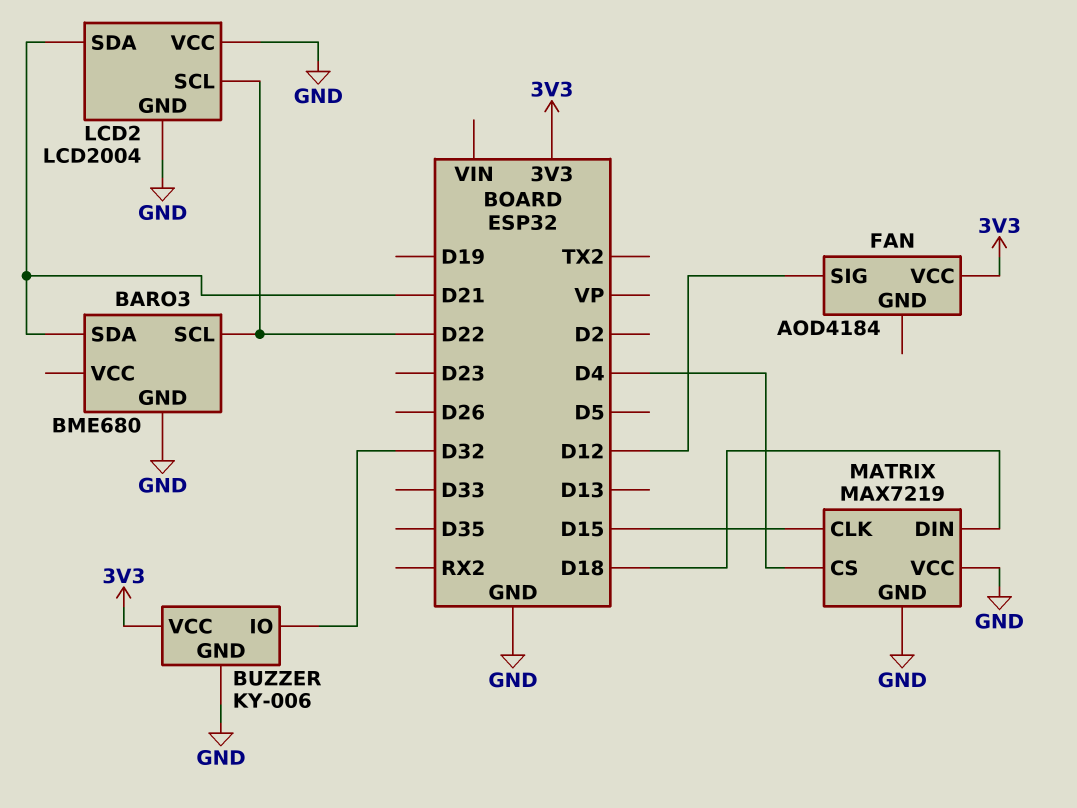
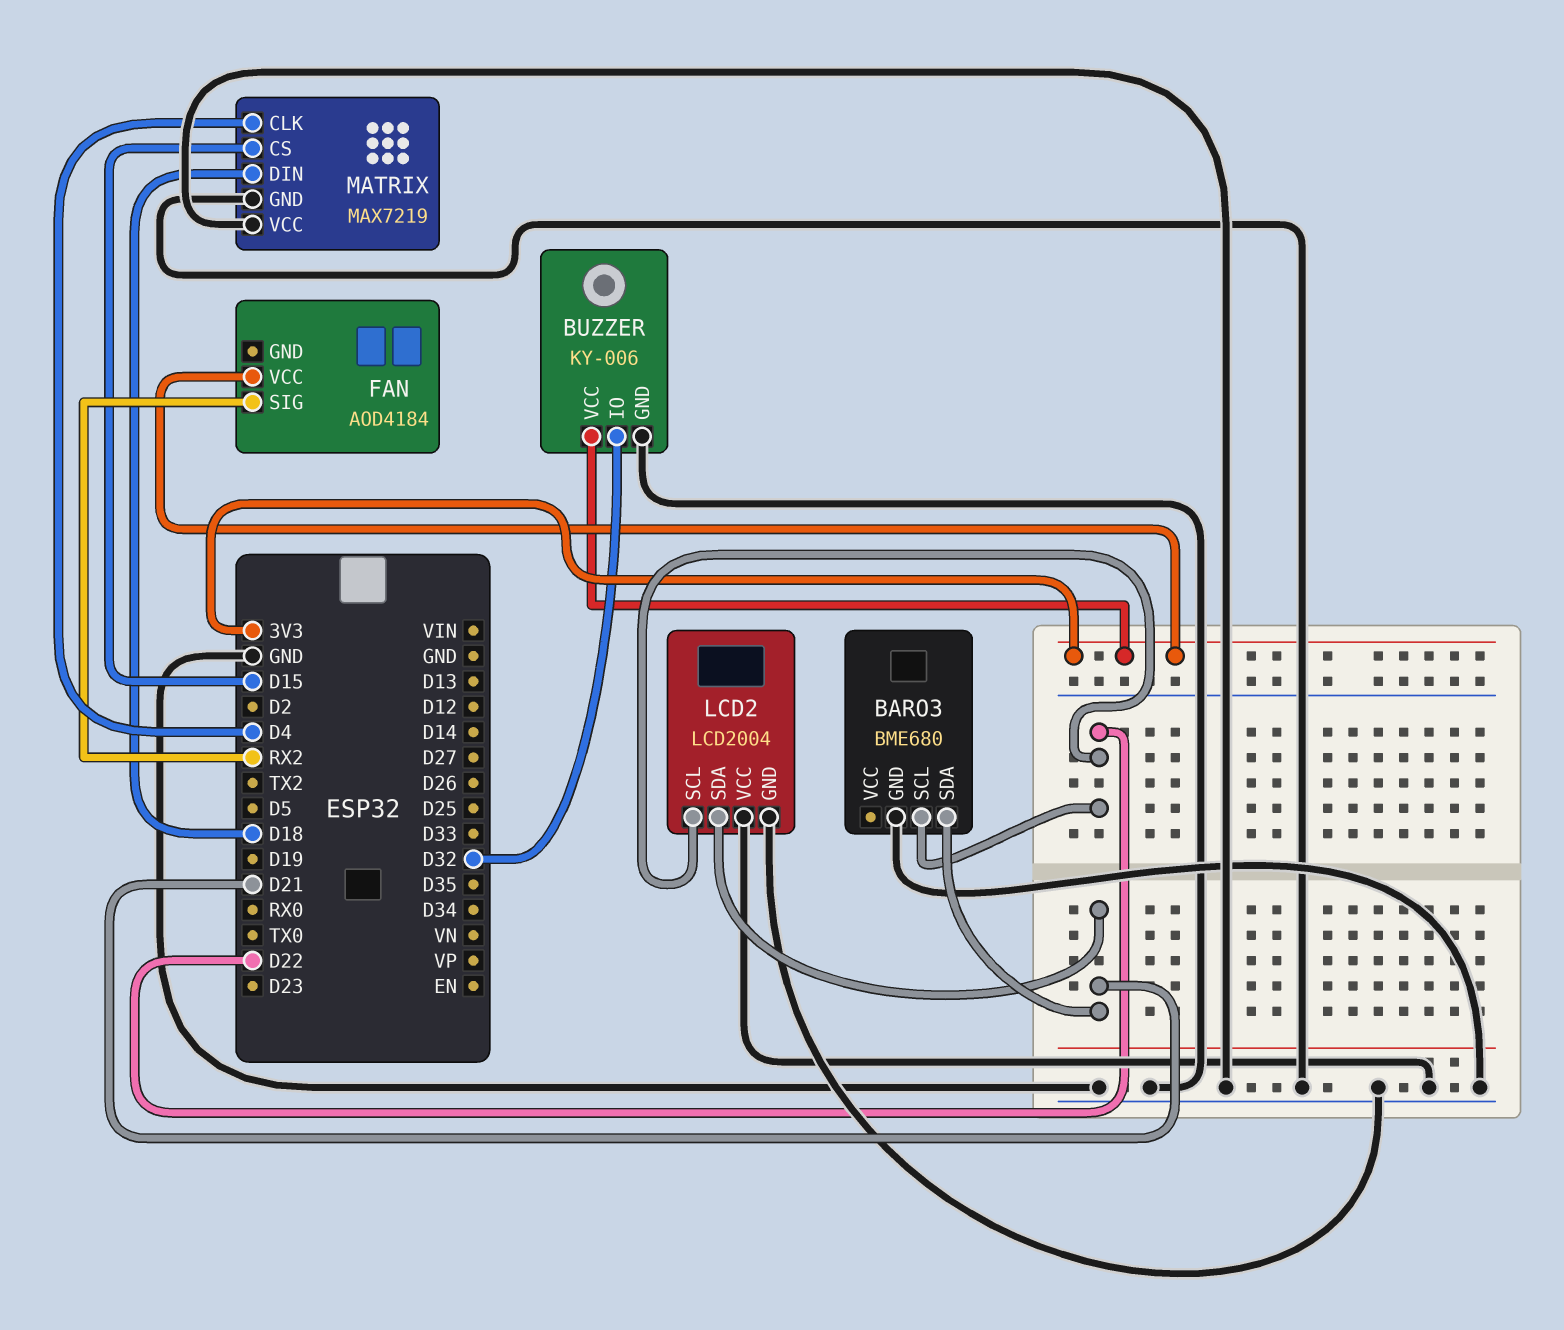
FAN pin SIG: D12 -> RX2
MATRIX pin CLK: D15 -> D4
MATRIX pin CS: D4 -> D15

